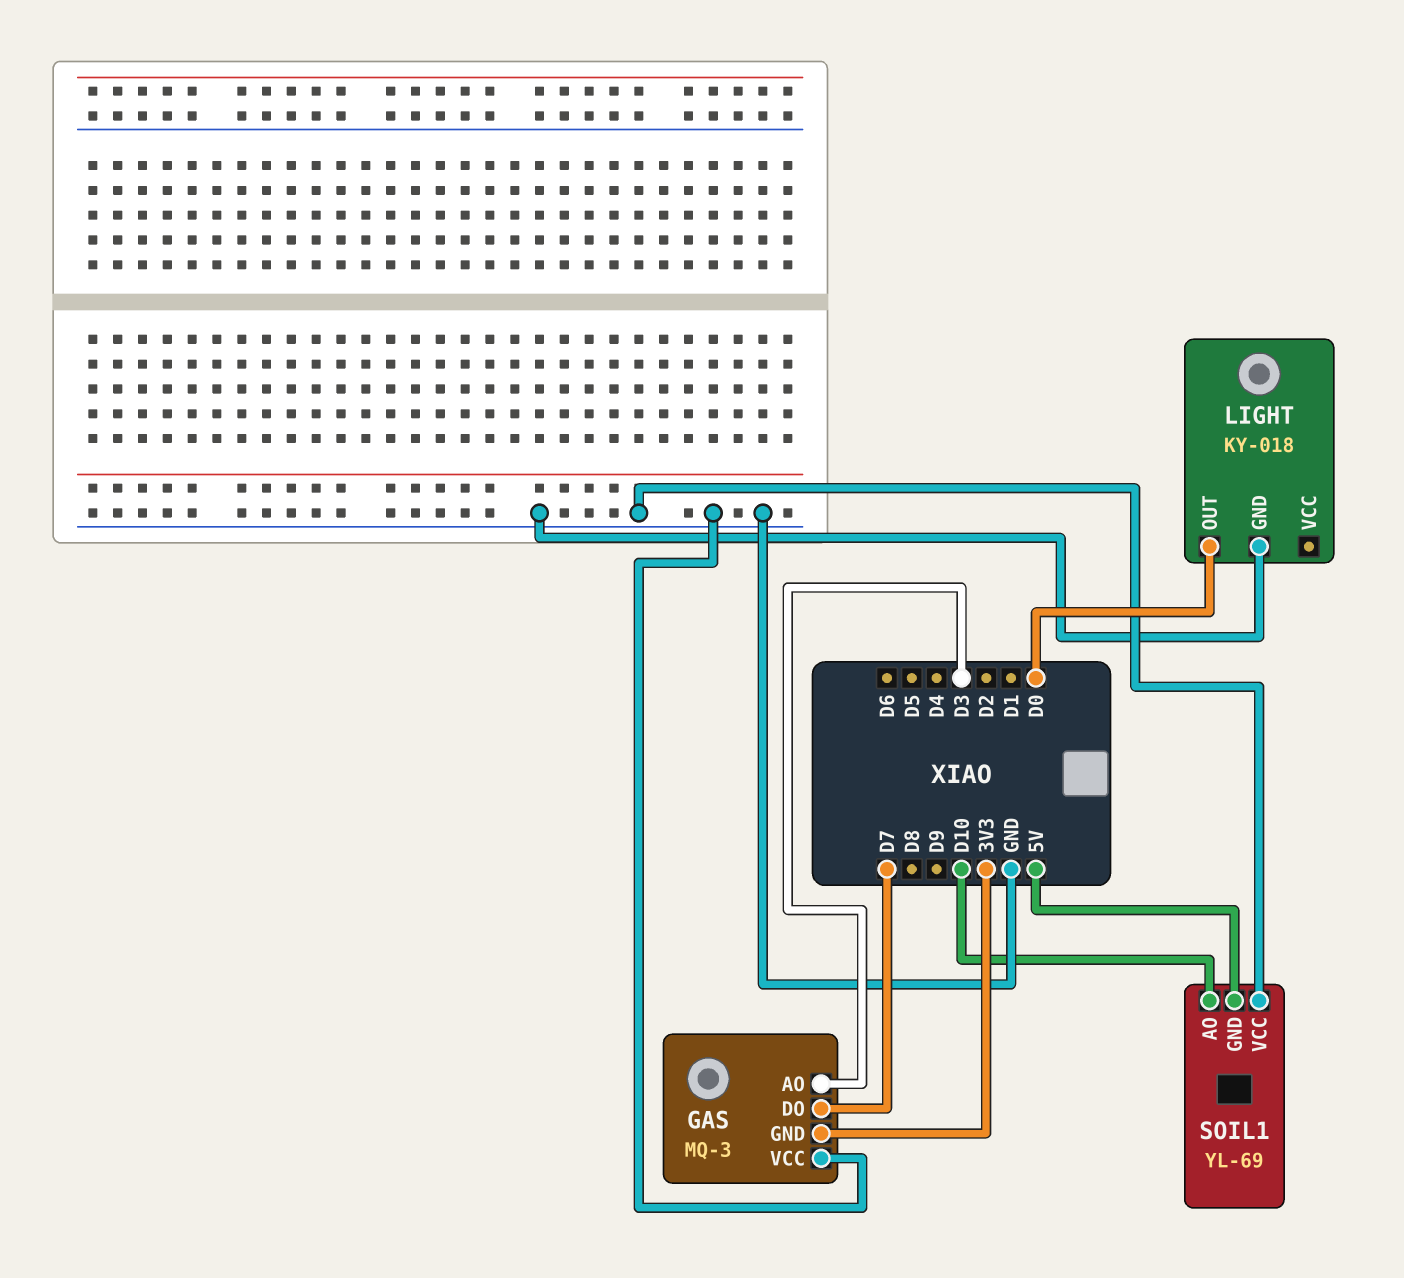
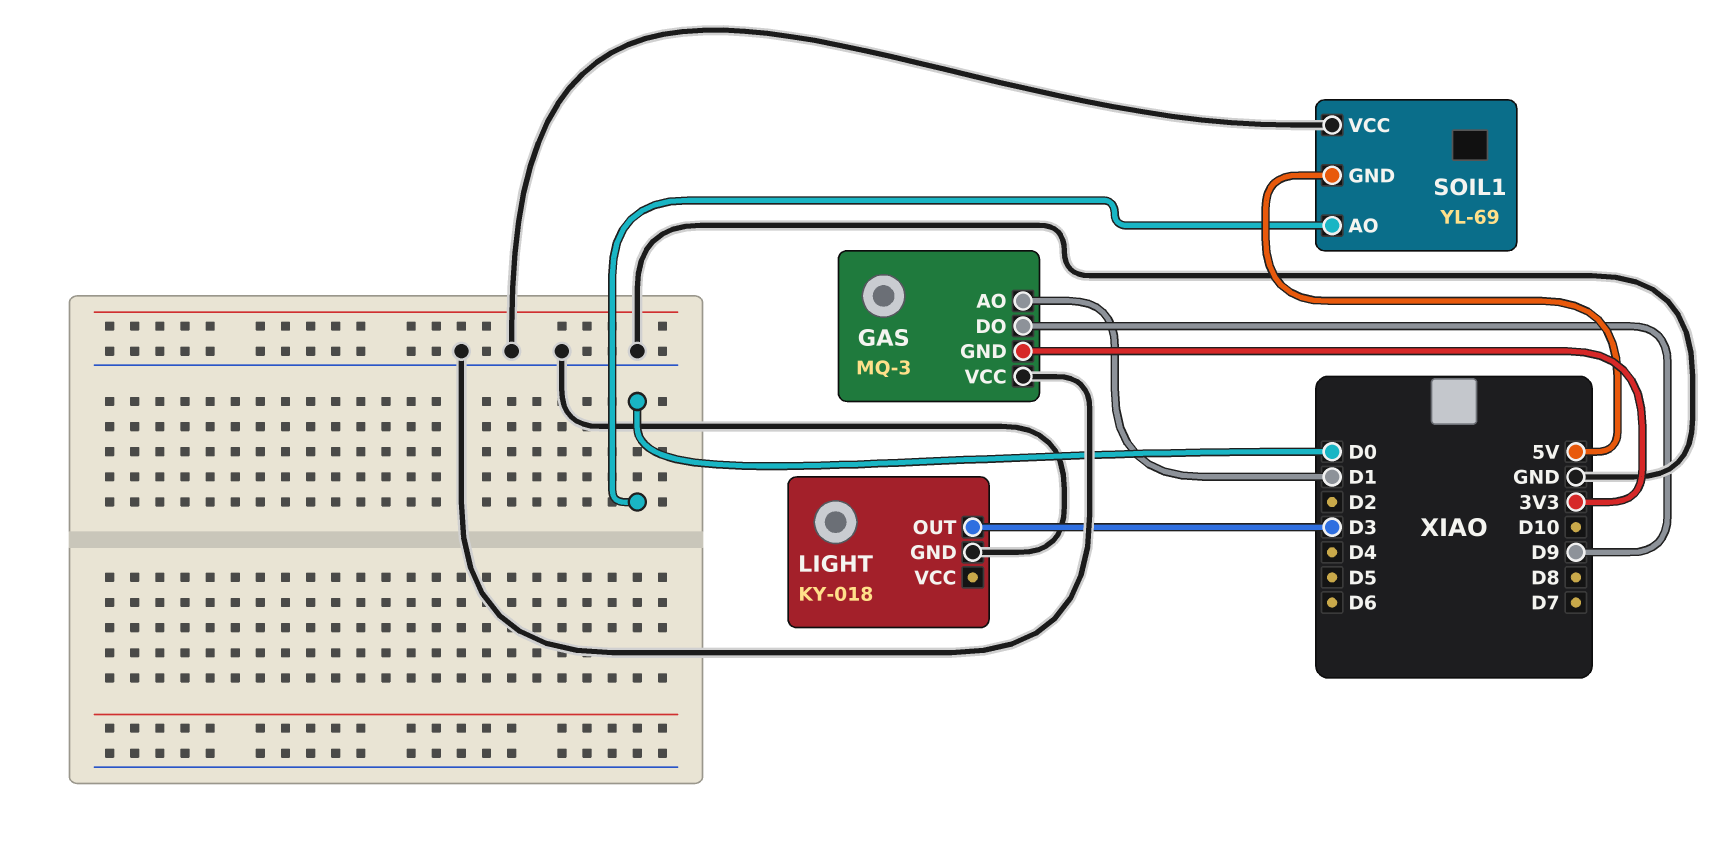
GAS pin AO: D3 -> D1
GAS pin DO: D7 -> D9
LIGHT pin OUT: D0 -> D3
SOIL1 pin AO: D10 -> D0

